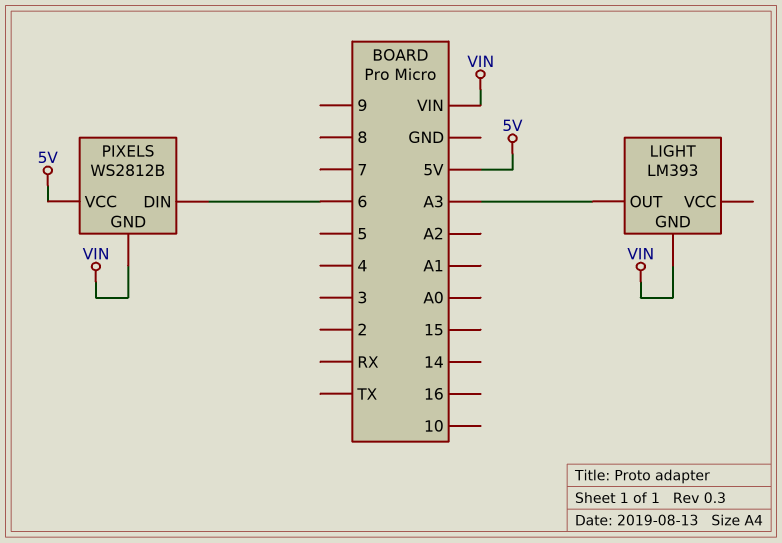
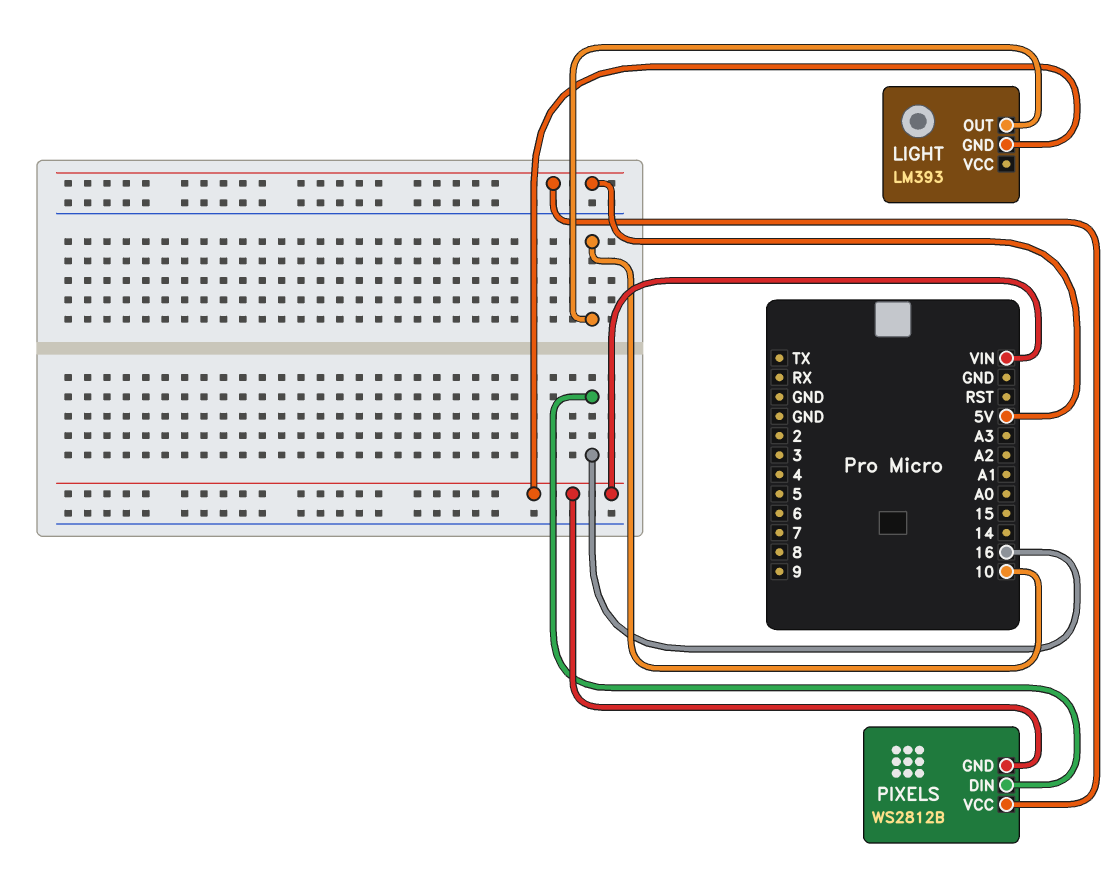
LIGHT pin OUT: A3 -> 10
PIXELS pin DIN: 6 -> 16

